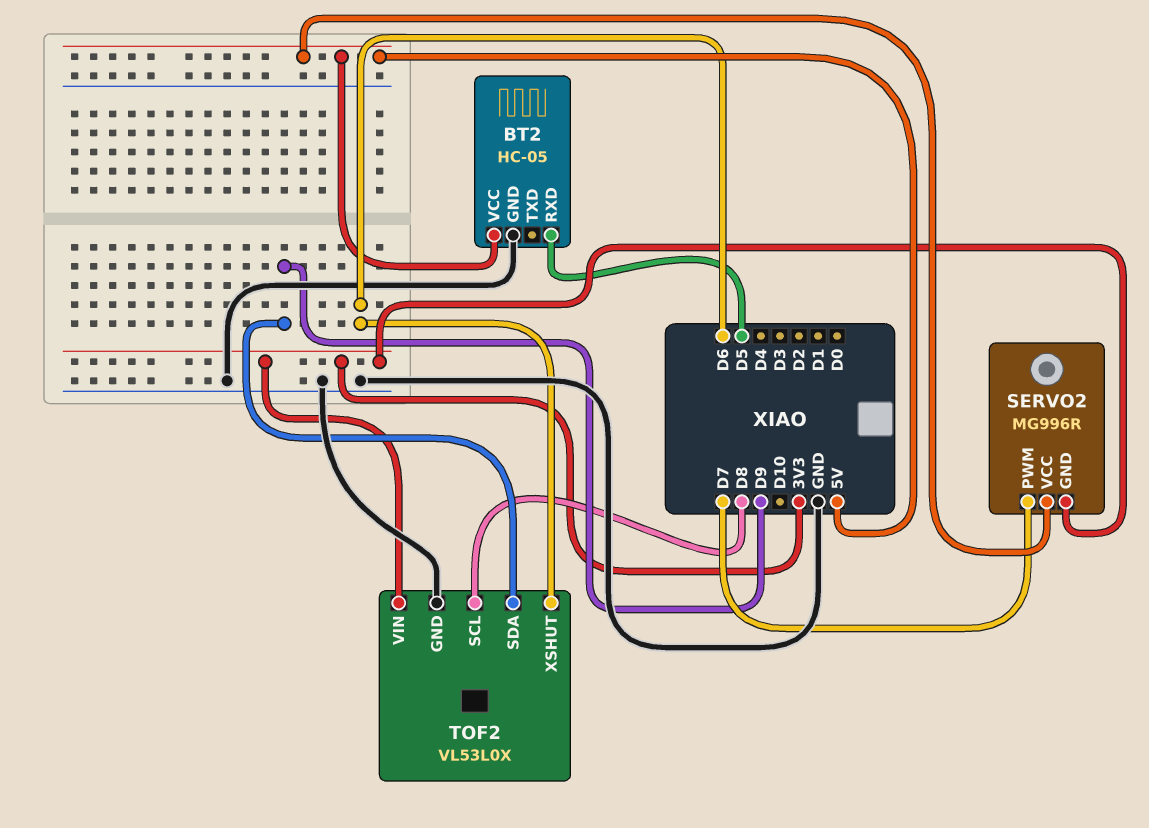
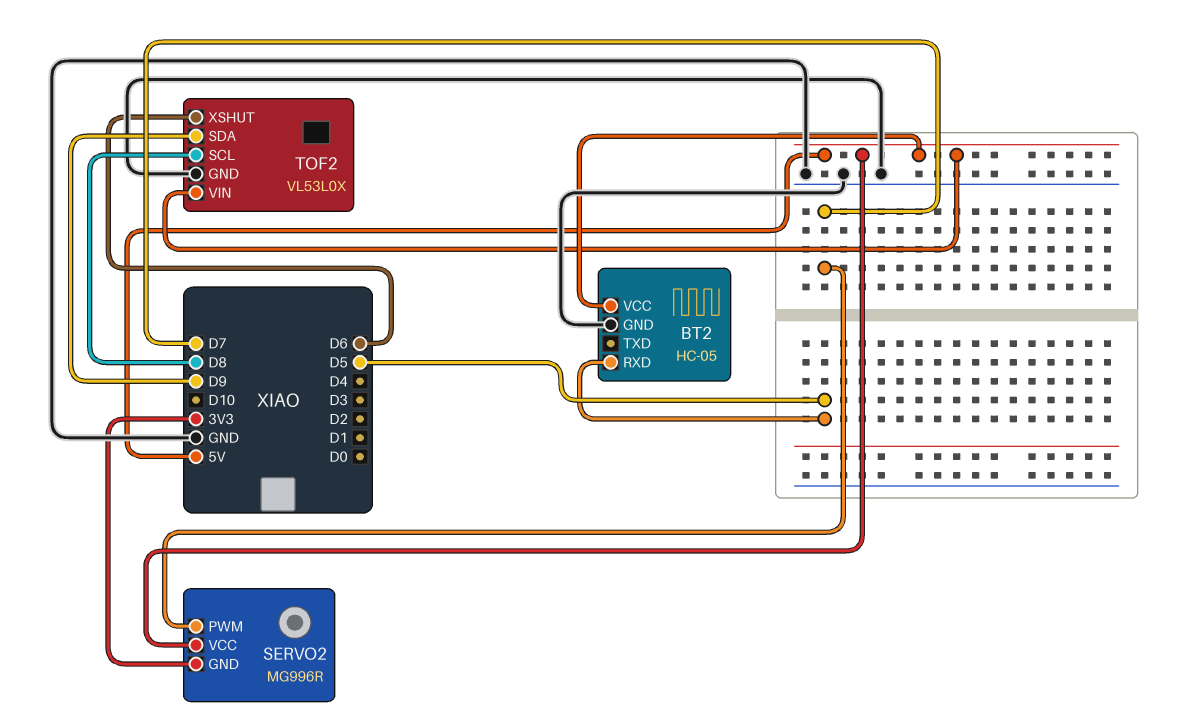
TOF2 pin VIN: 3V3 -> 5V

